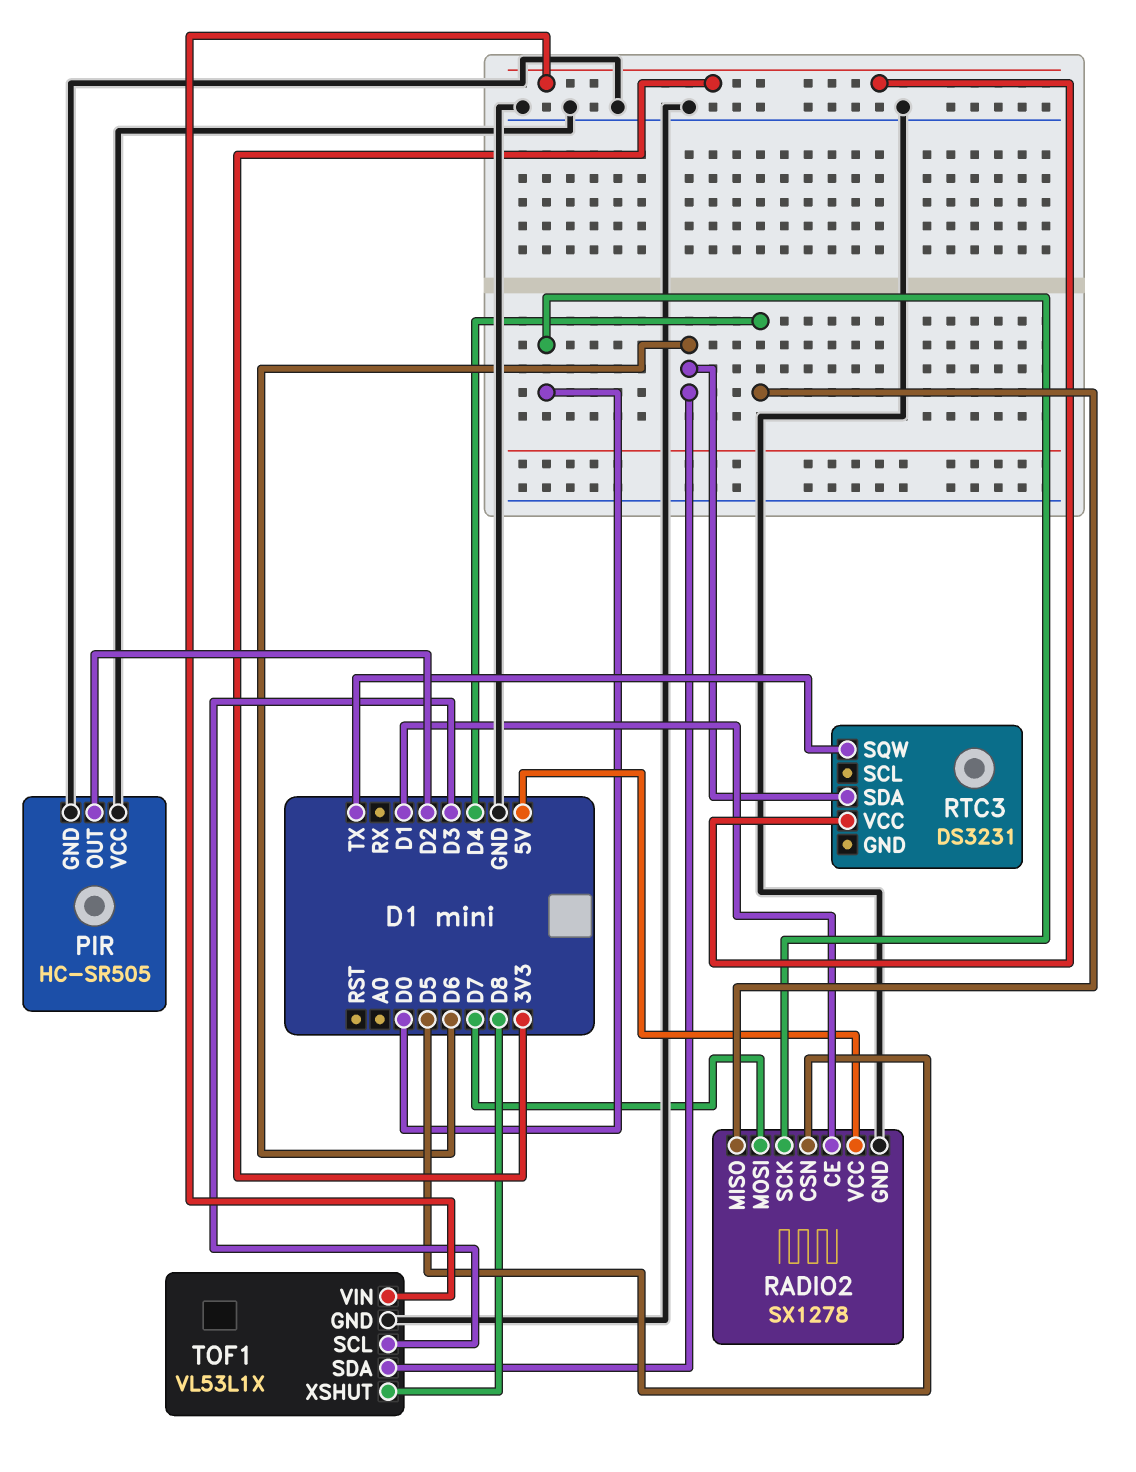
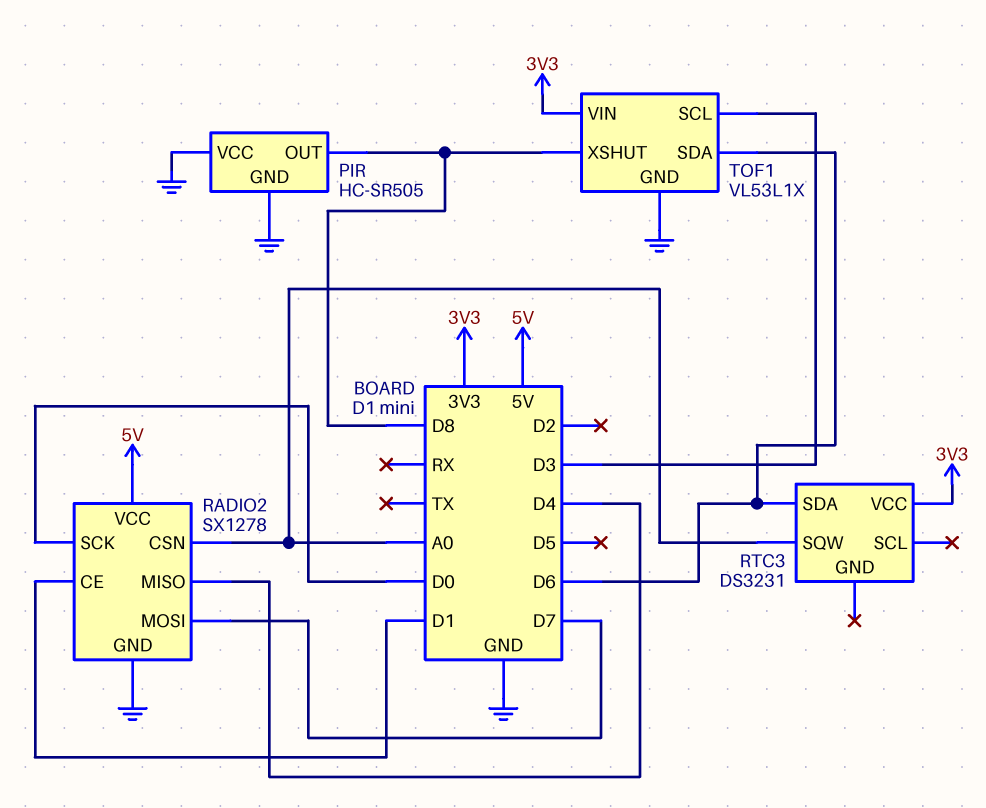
PIR pin OUT: D2 -> D8
RADIO2 pin CSN: D5 -> A0
RTC3 pin SQW: TX -> A0

